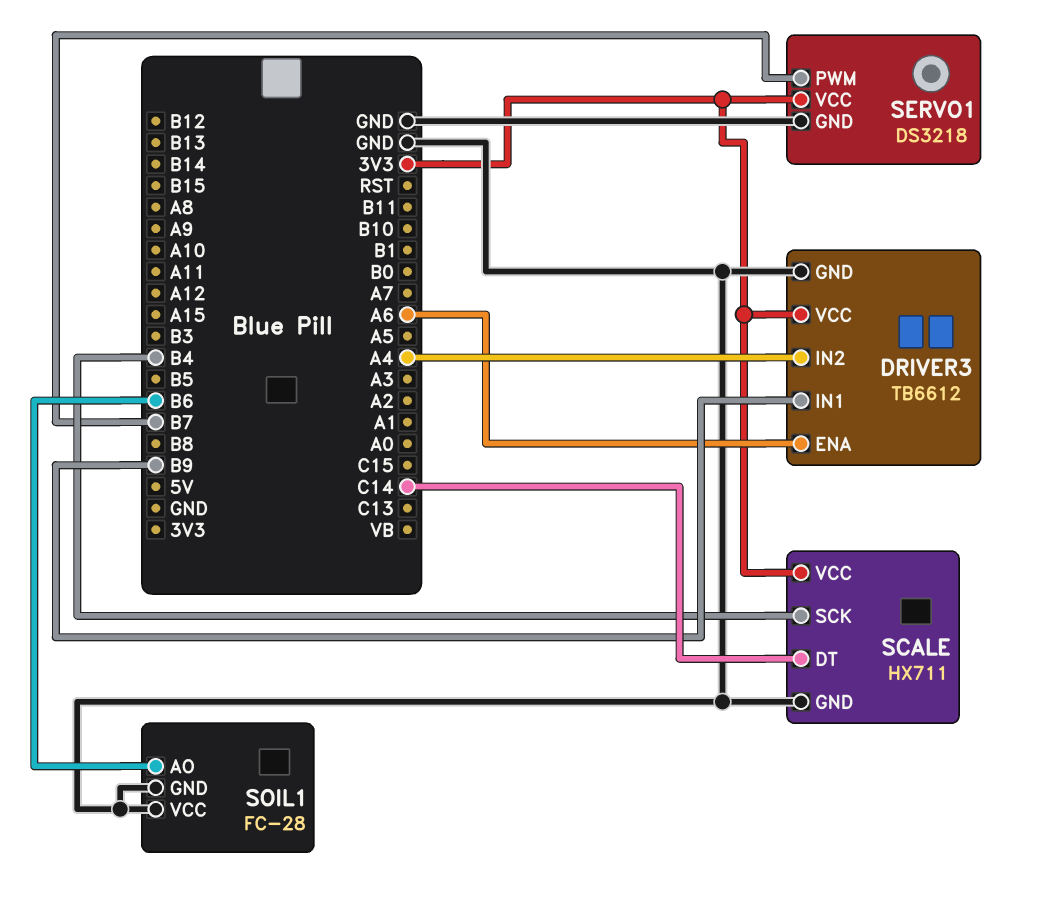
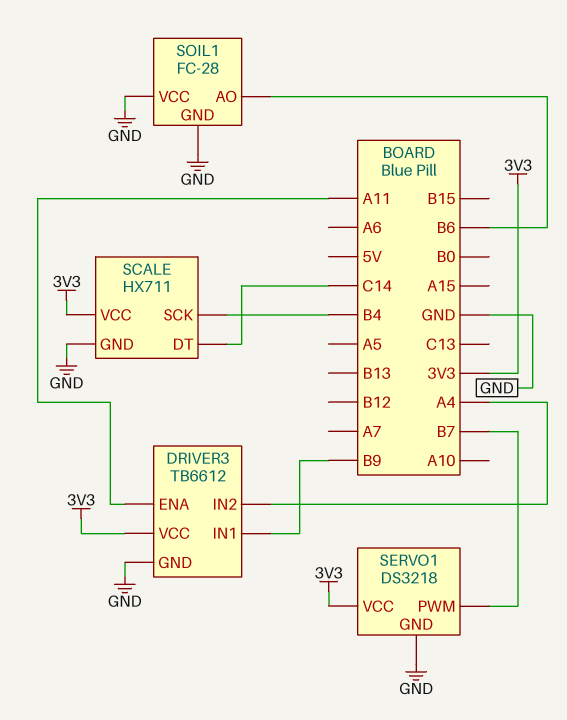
DRIVER3 pin ENA: A6 -> A11

